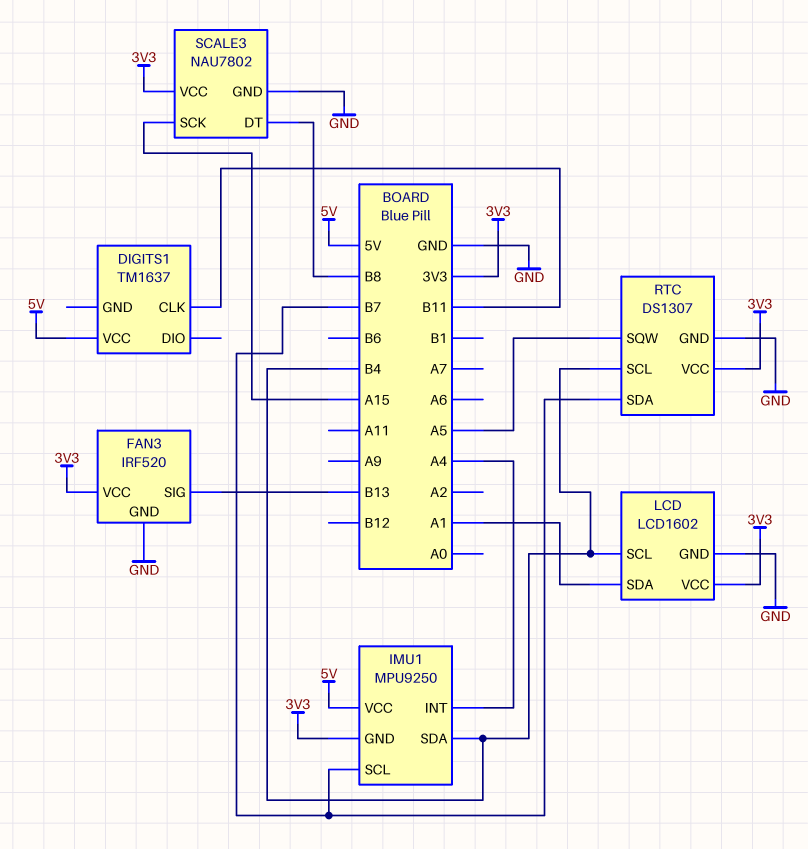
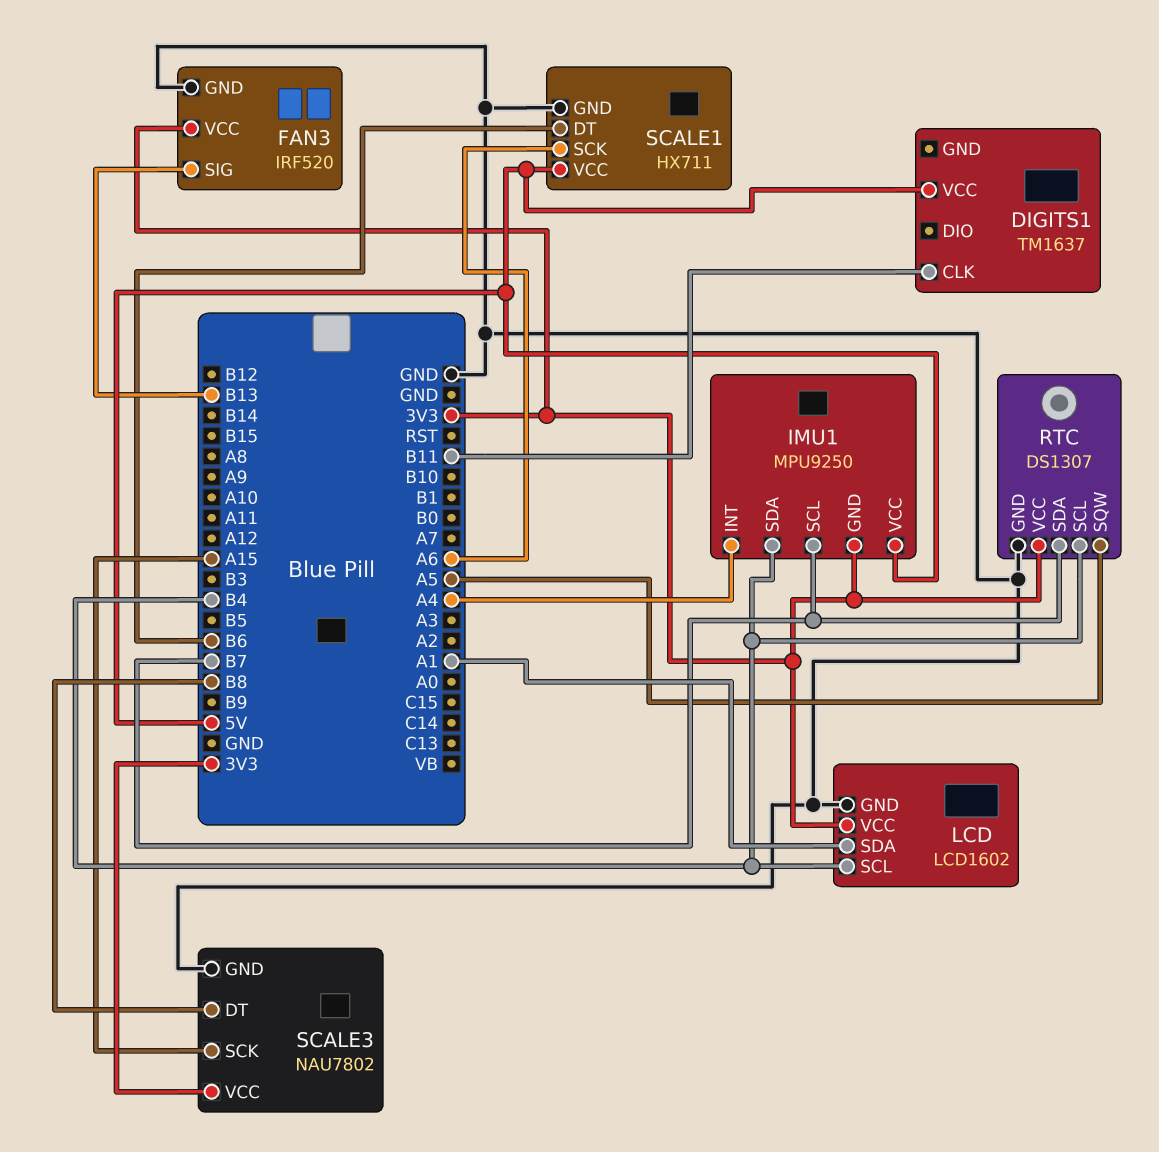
SCALE1: none -> HX711
SCALE1 pin DT: none -> B6
SCALE1 pin GND: none -> GND
SCALE1 pin SCK: none -> A6
SCALE1 pin VCC: none -> 5V

